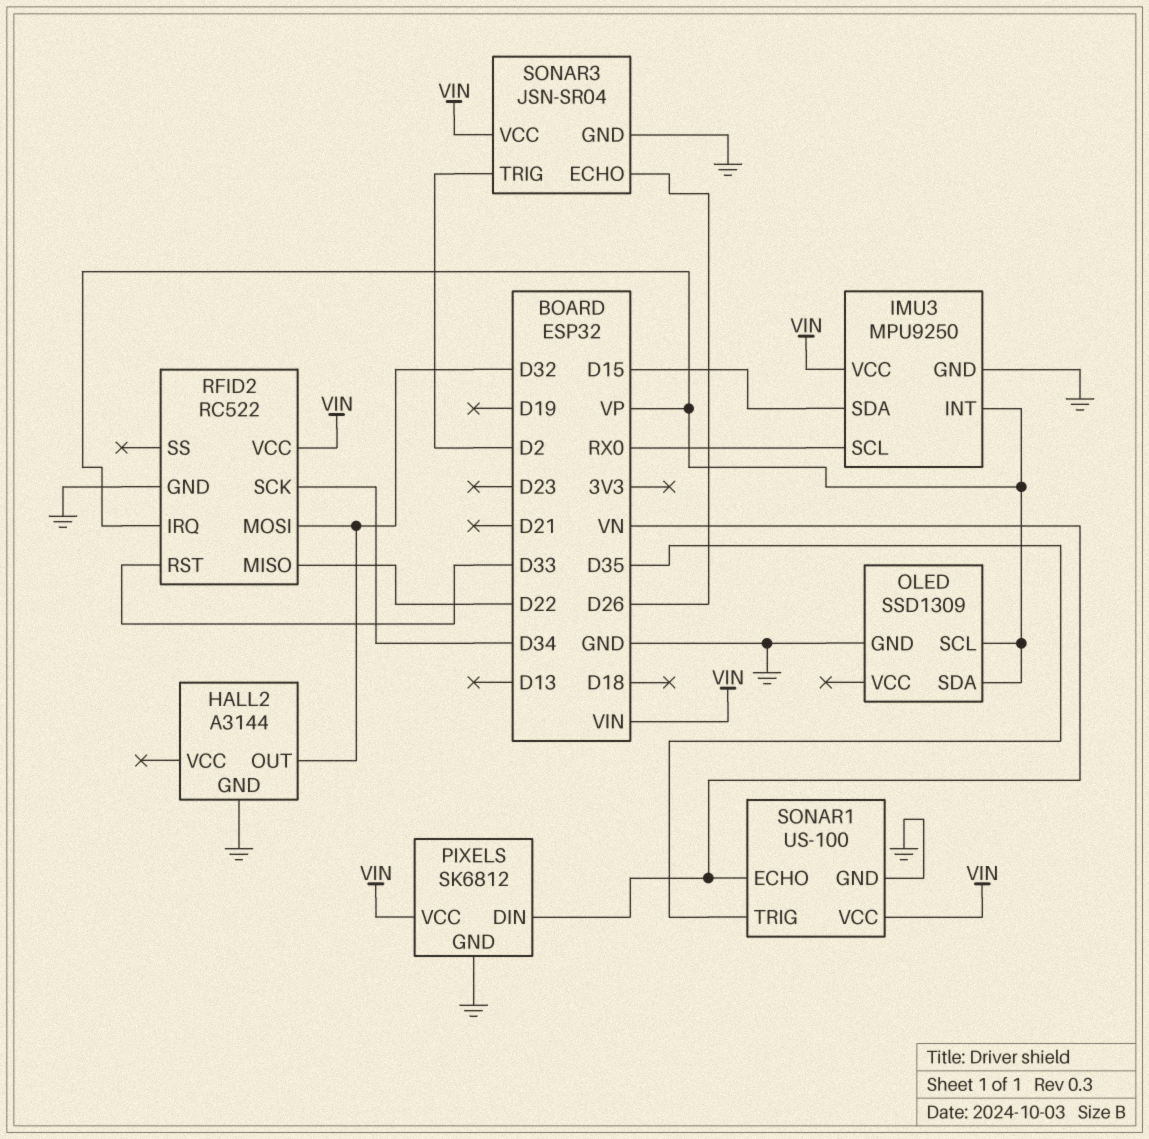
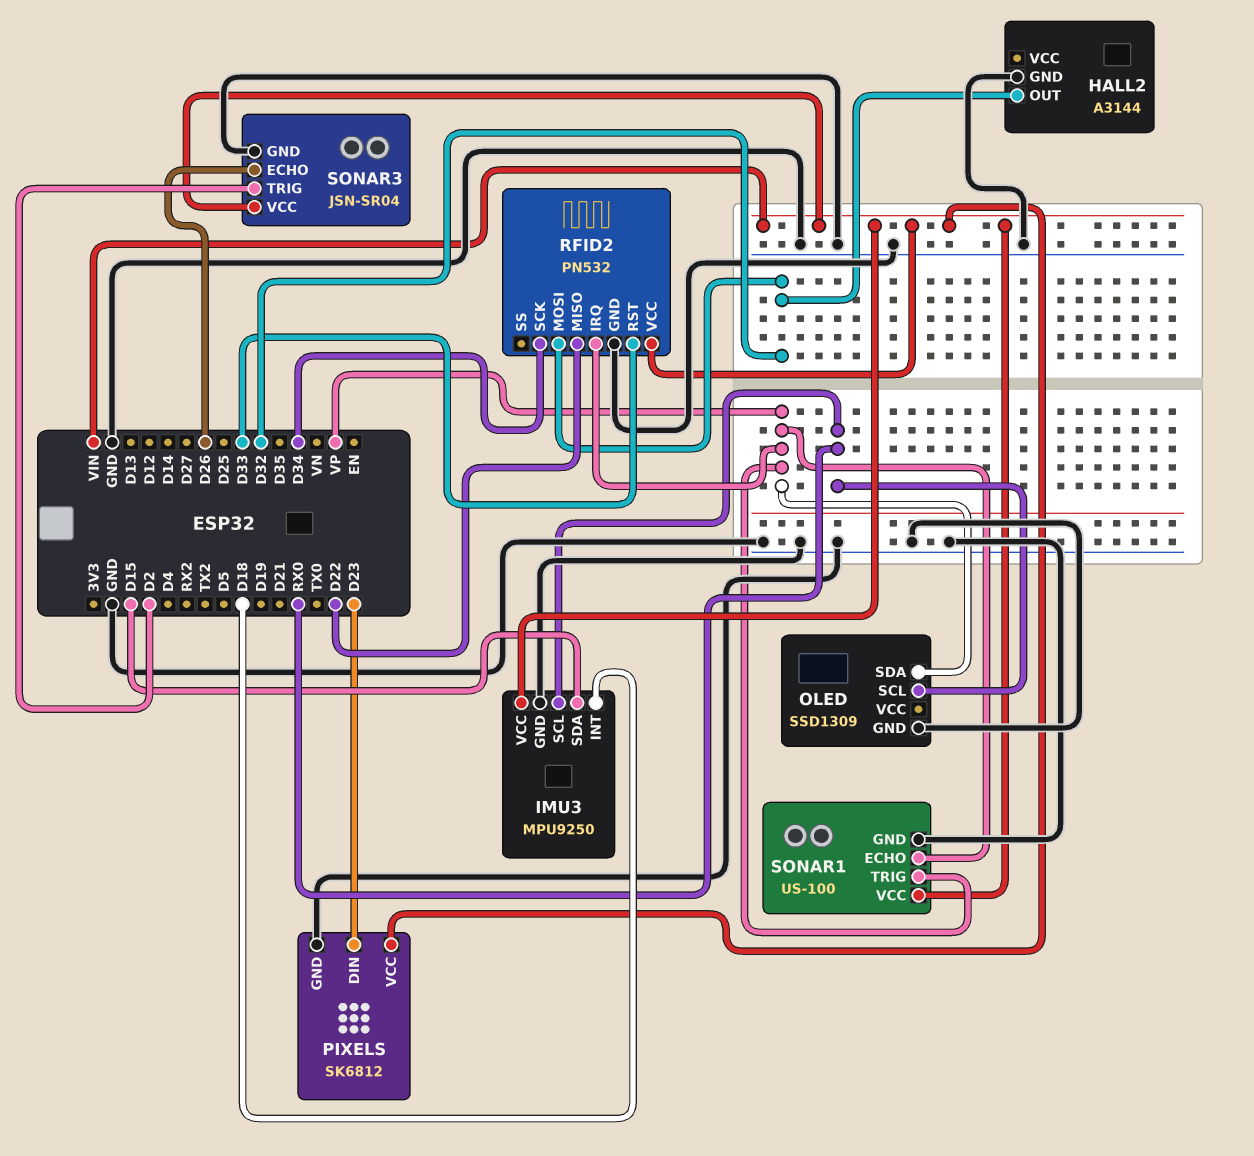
IMU3 pin INT: VP -> D18
OLED pin SCL: VP -> RX0
PIXELS pin DIN: VN -> D23
RFID2: RC522 -> PN532
SONAR1 pin ECHO: VN -> VP
SONAR1 pin TRIG: D35 -> VP

